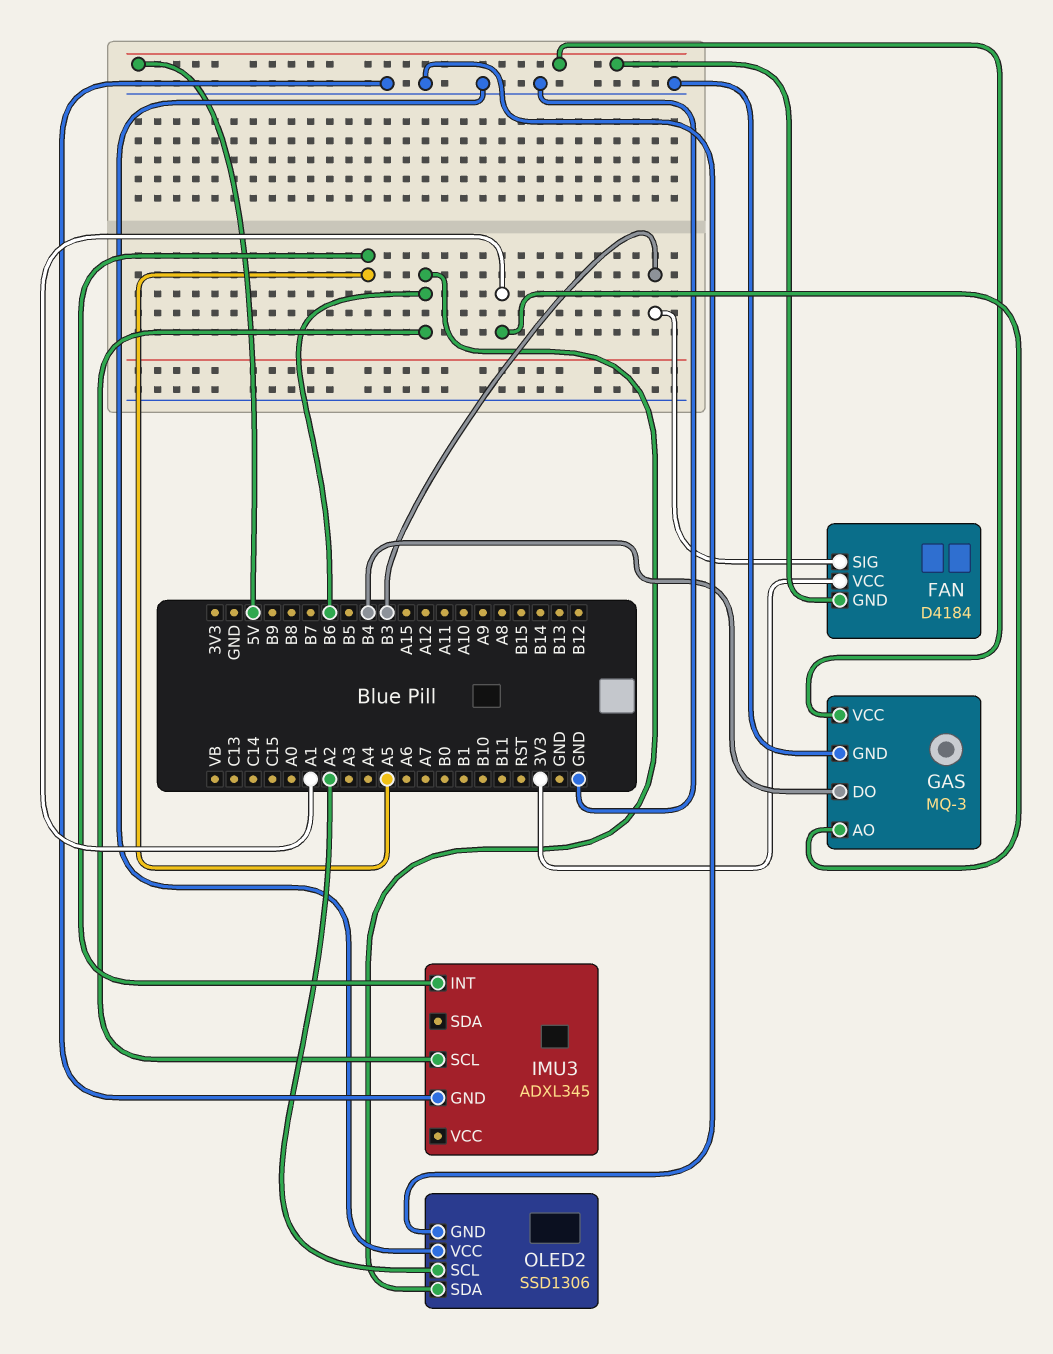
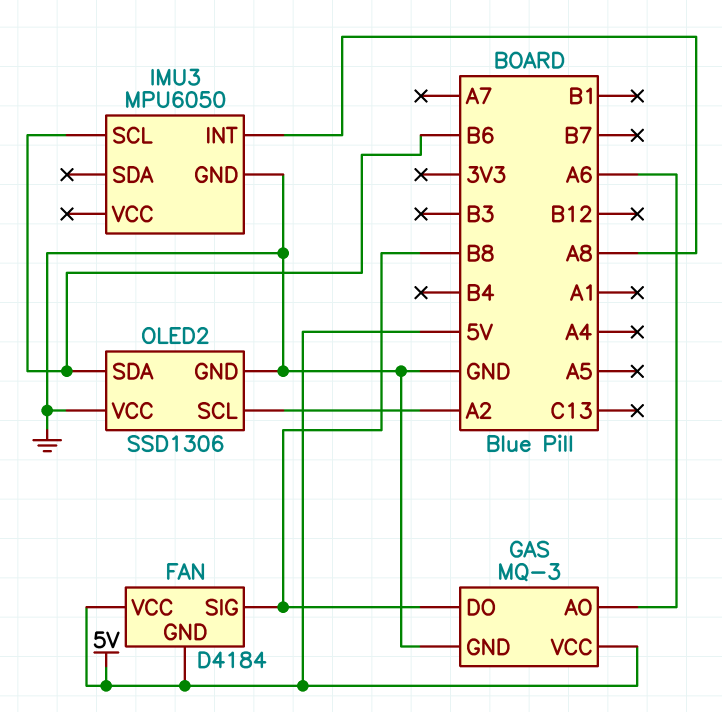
FAN pin SIG: B3 -> B8
FAN pin VCC: 3V3 -> 5V
GAS pin AO: A1 -> A6
GAS pin DO: B4 -> B8
IMU3: ADXL345 -> MPU6050
IMU3 pin INT: A5 -> A8

